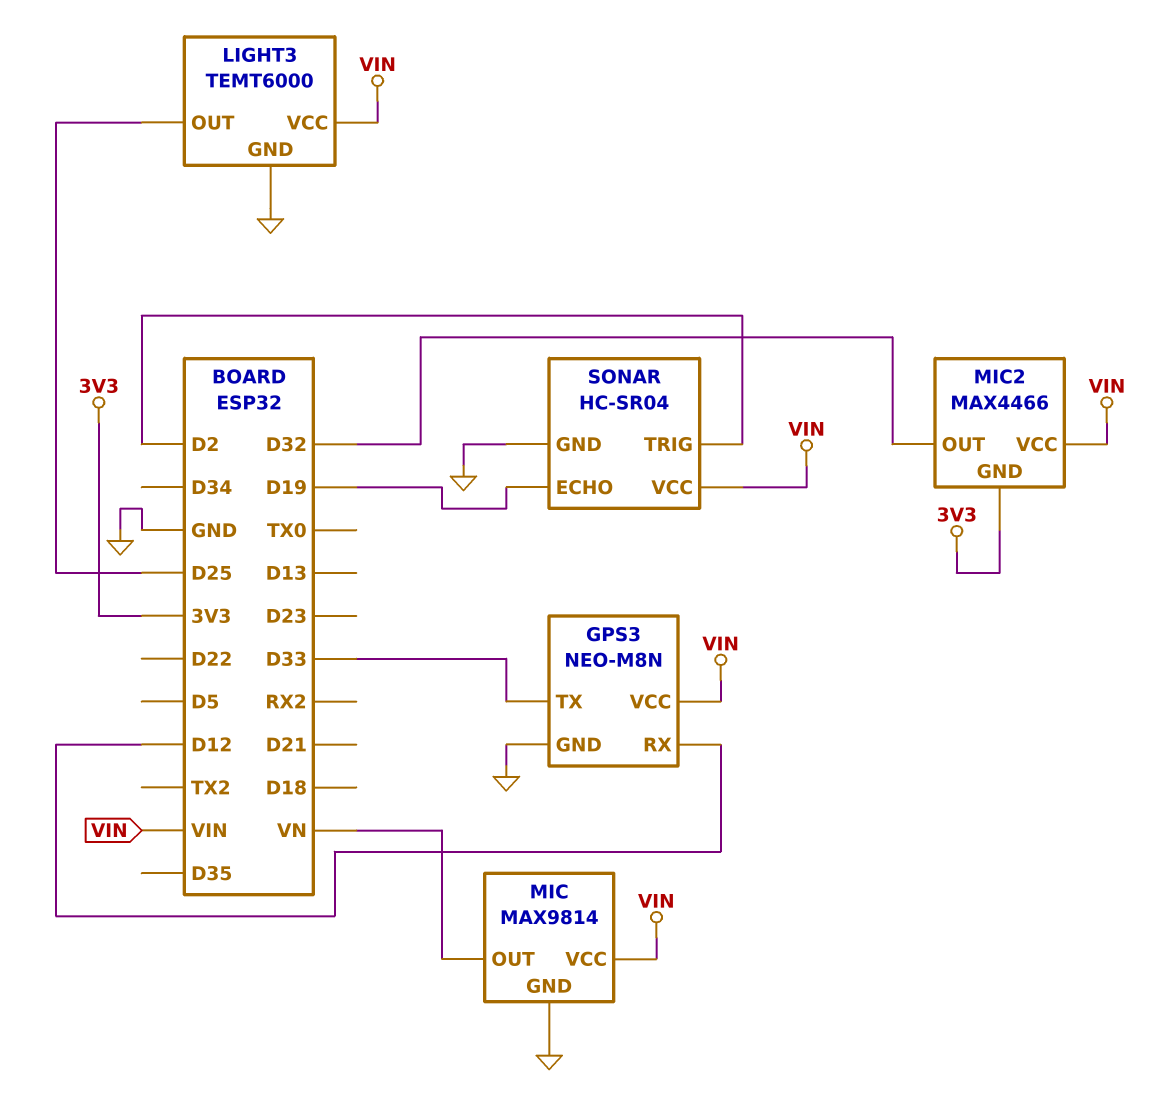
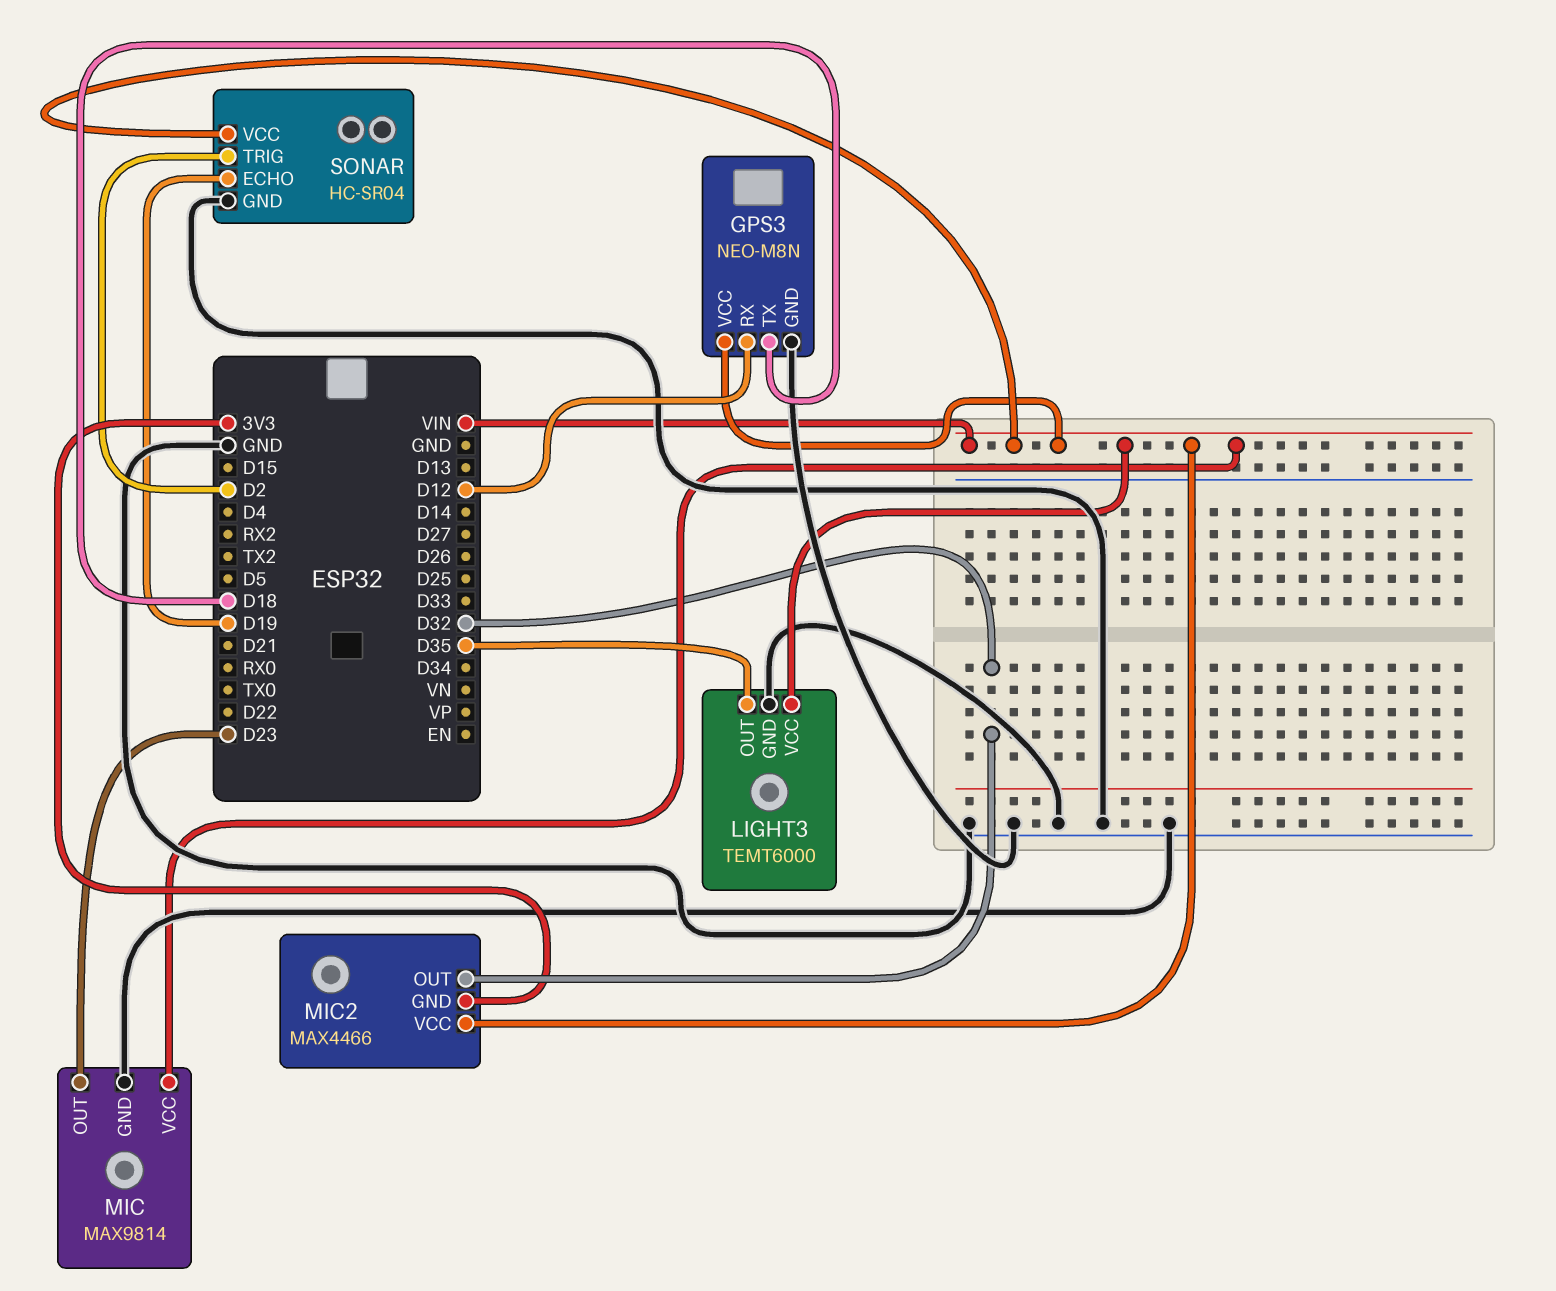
GPS3 pin TX: D33 -> D18
LIGHT3 pin OUT: D25 -> D35
MIC pin OUT: VN -> D23

